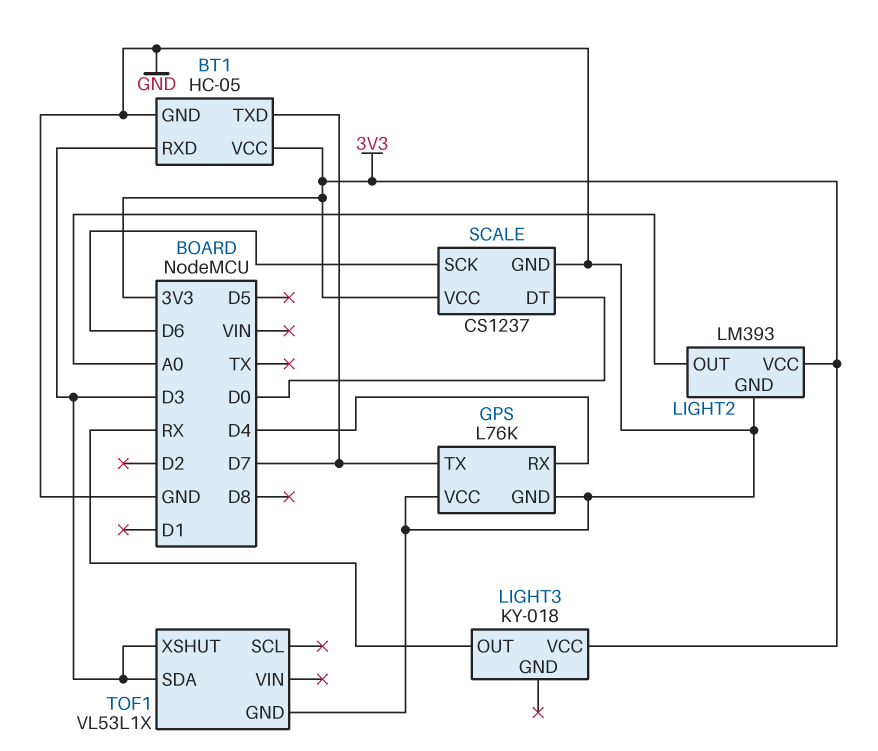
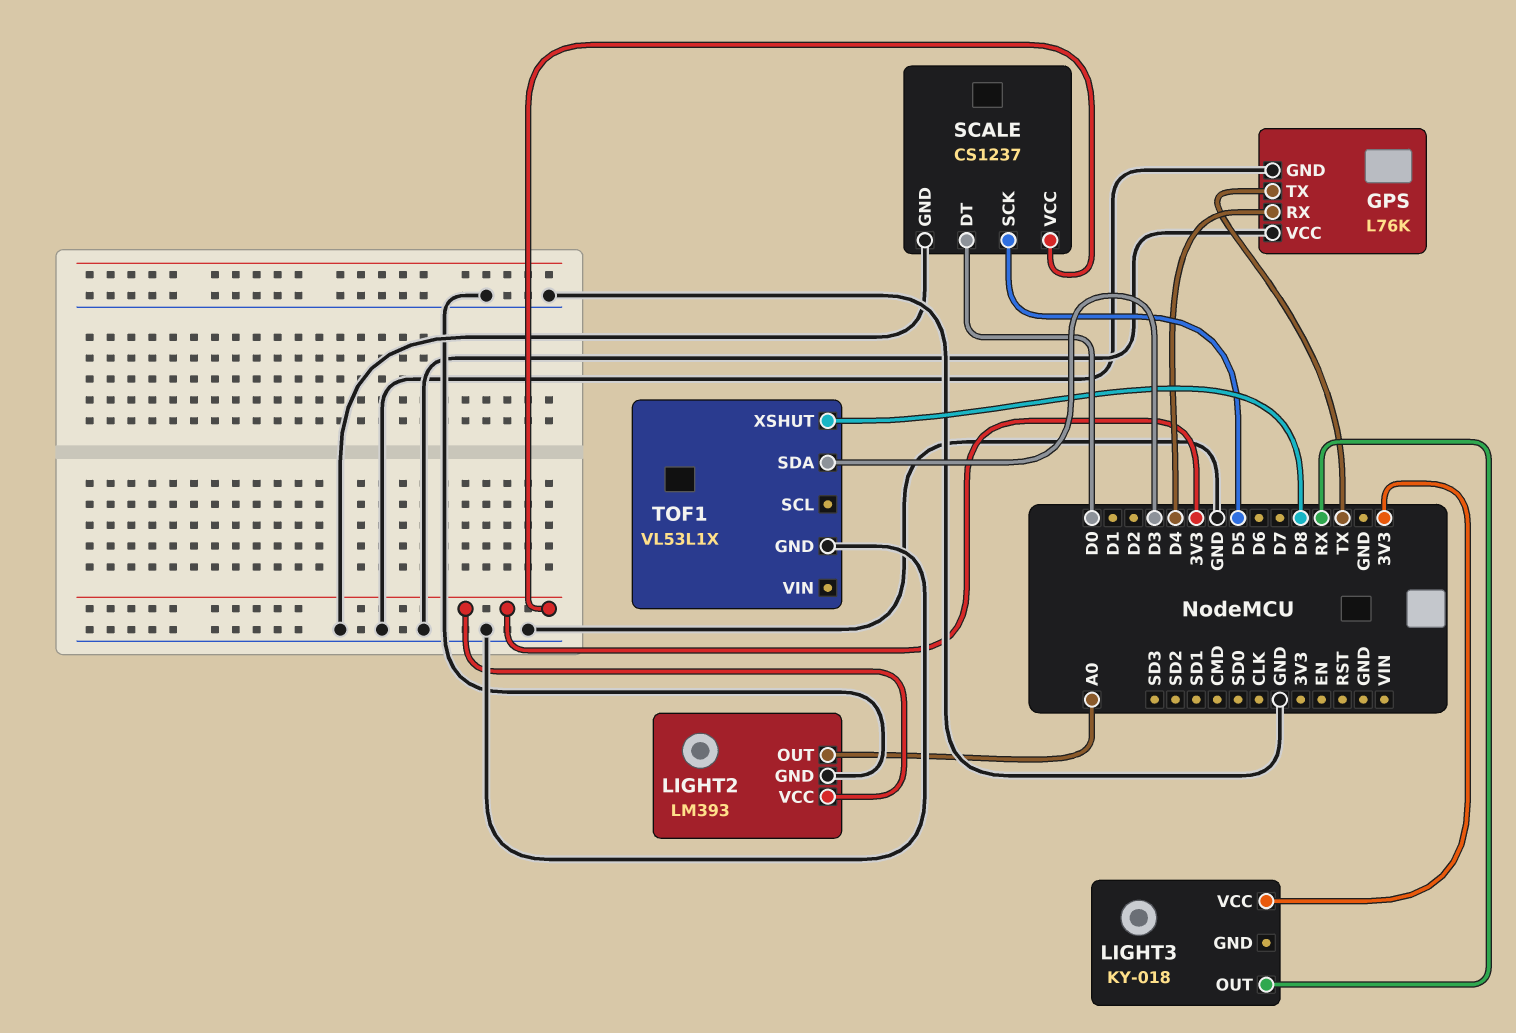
BT1: HC-05 -> none
BT1 pin GND: GND -> none
BT1 pin RXD: D3 -> none
BT1 pin TXD: D7 -> none
BT1 pin VCC: 3V3 -> none
GPS pin TX: D7 -> TX
SCALE pin SCK: D6 -> D5
TOF1 pin XSHUT: D3 -> D8

